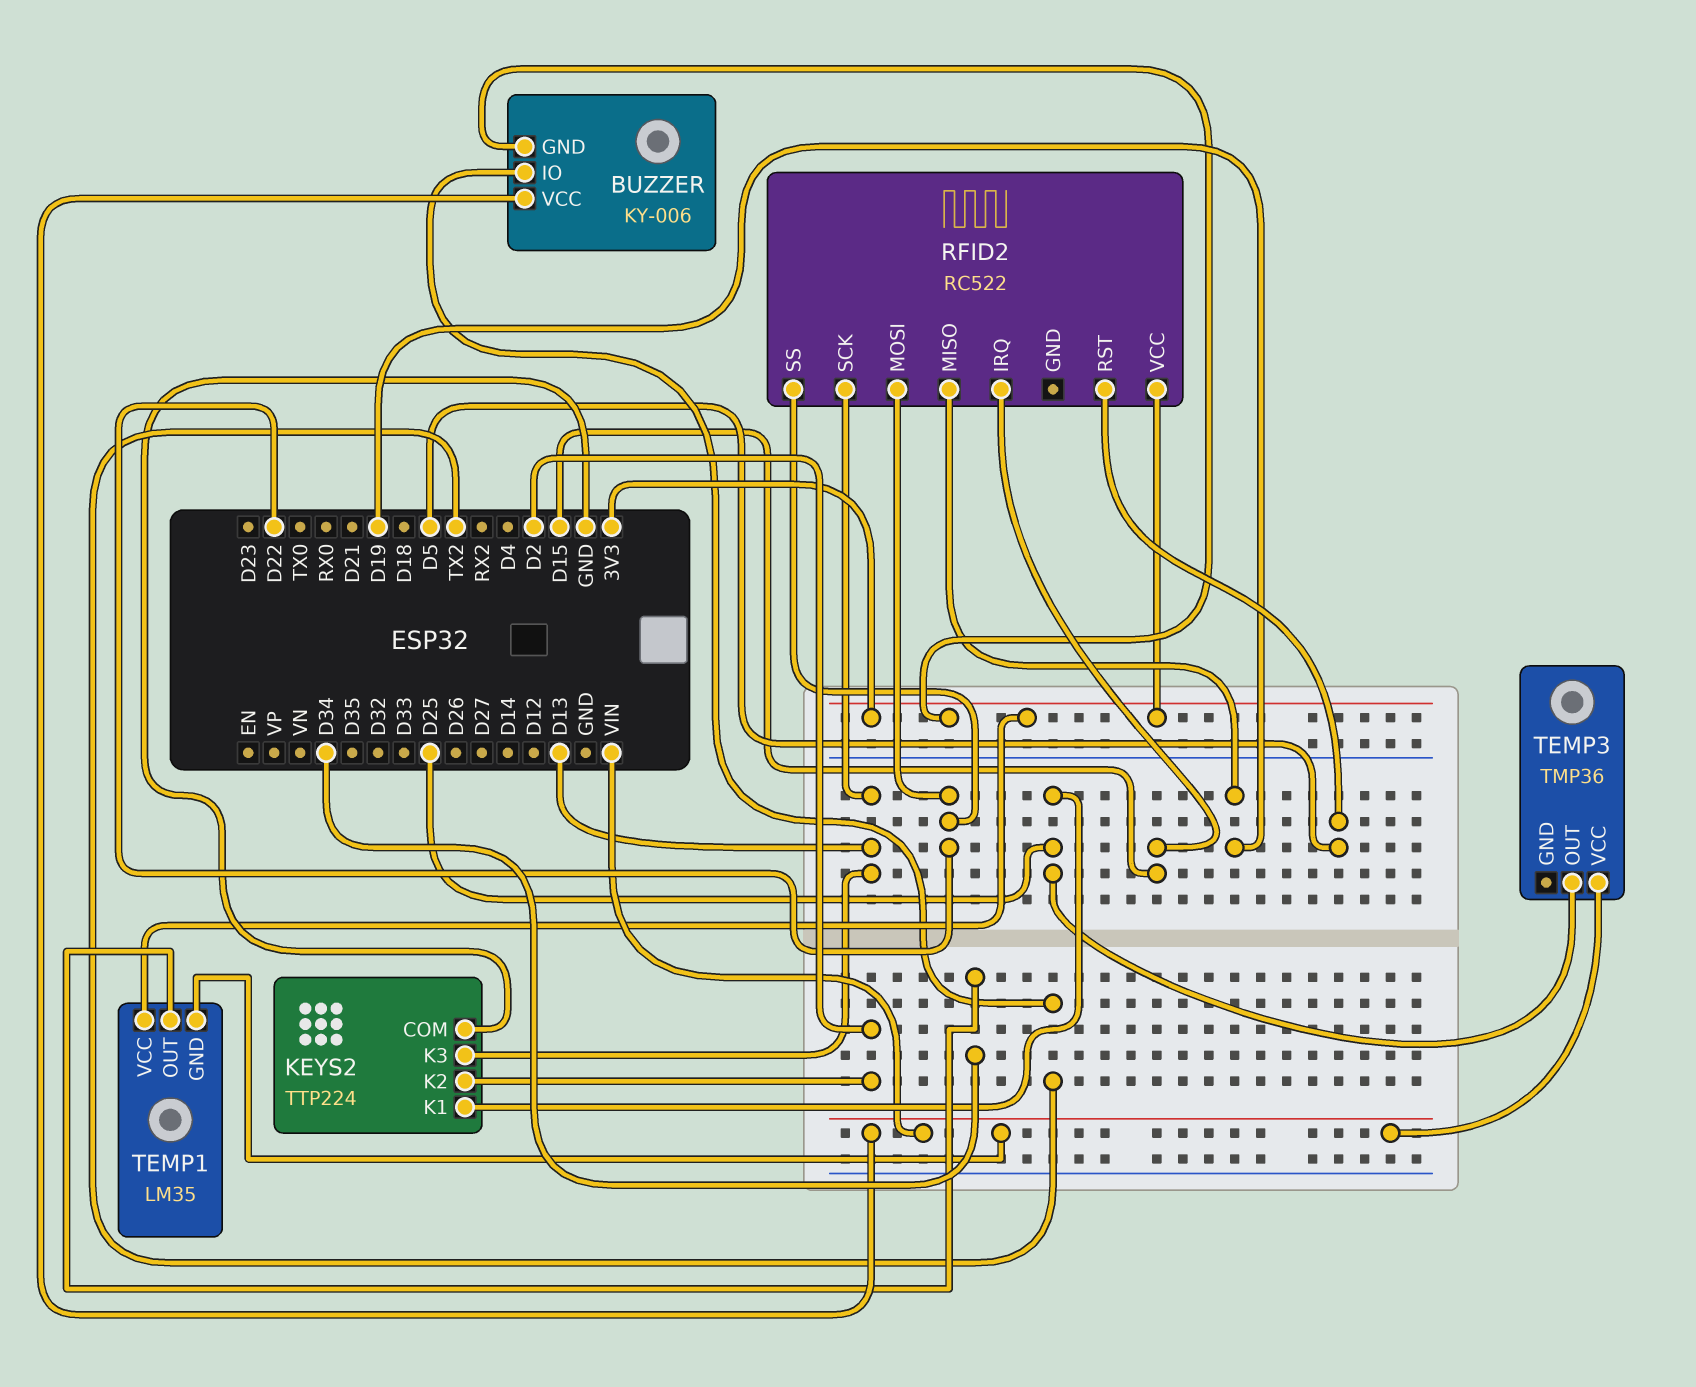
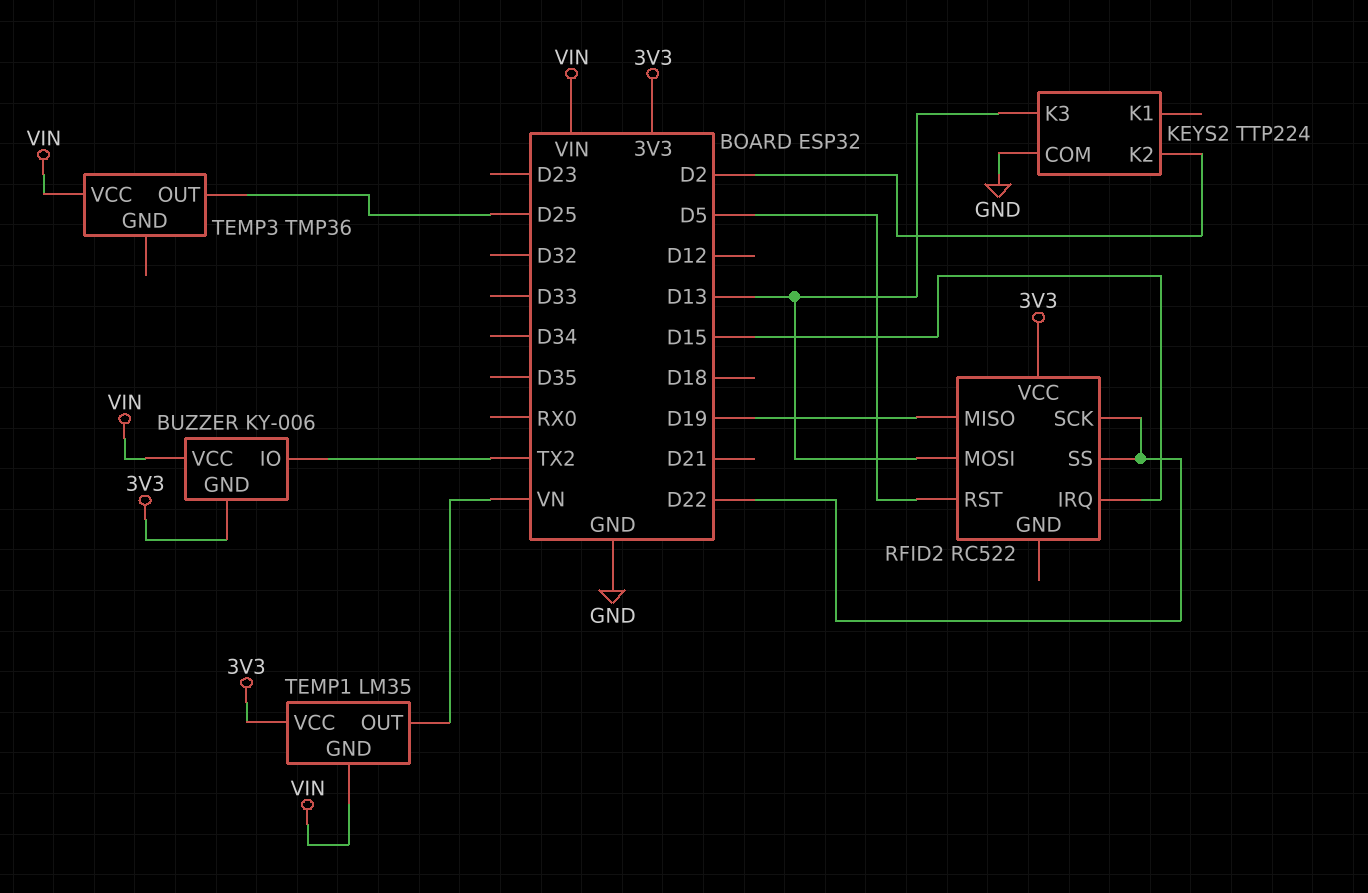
KEYS2 pin K1: D25 -> none
RFID2 pin MOSI: D22 -> D13
RFID2 pin SCK: D13 -> D22
TEMP1 pin OUT: D34 -> VN

